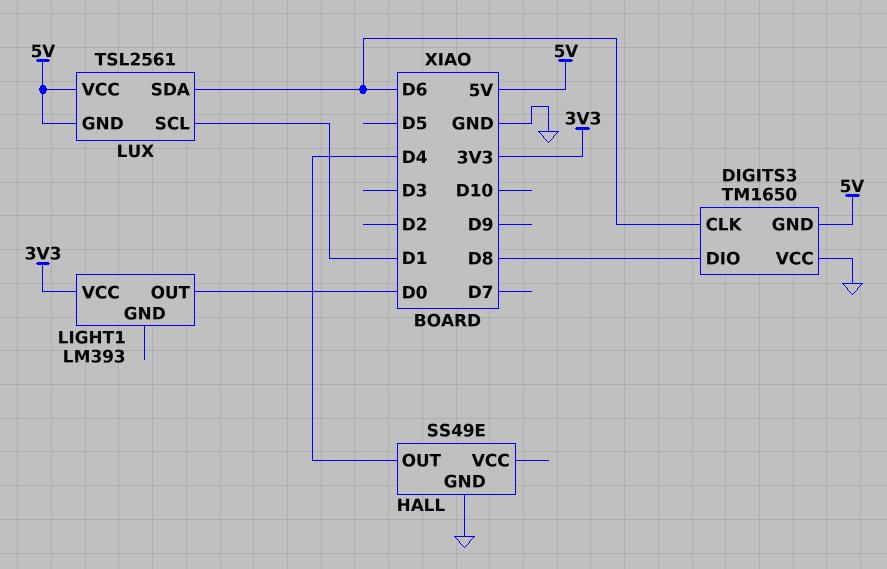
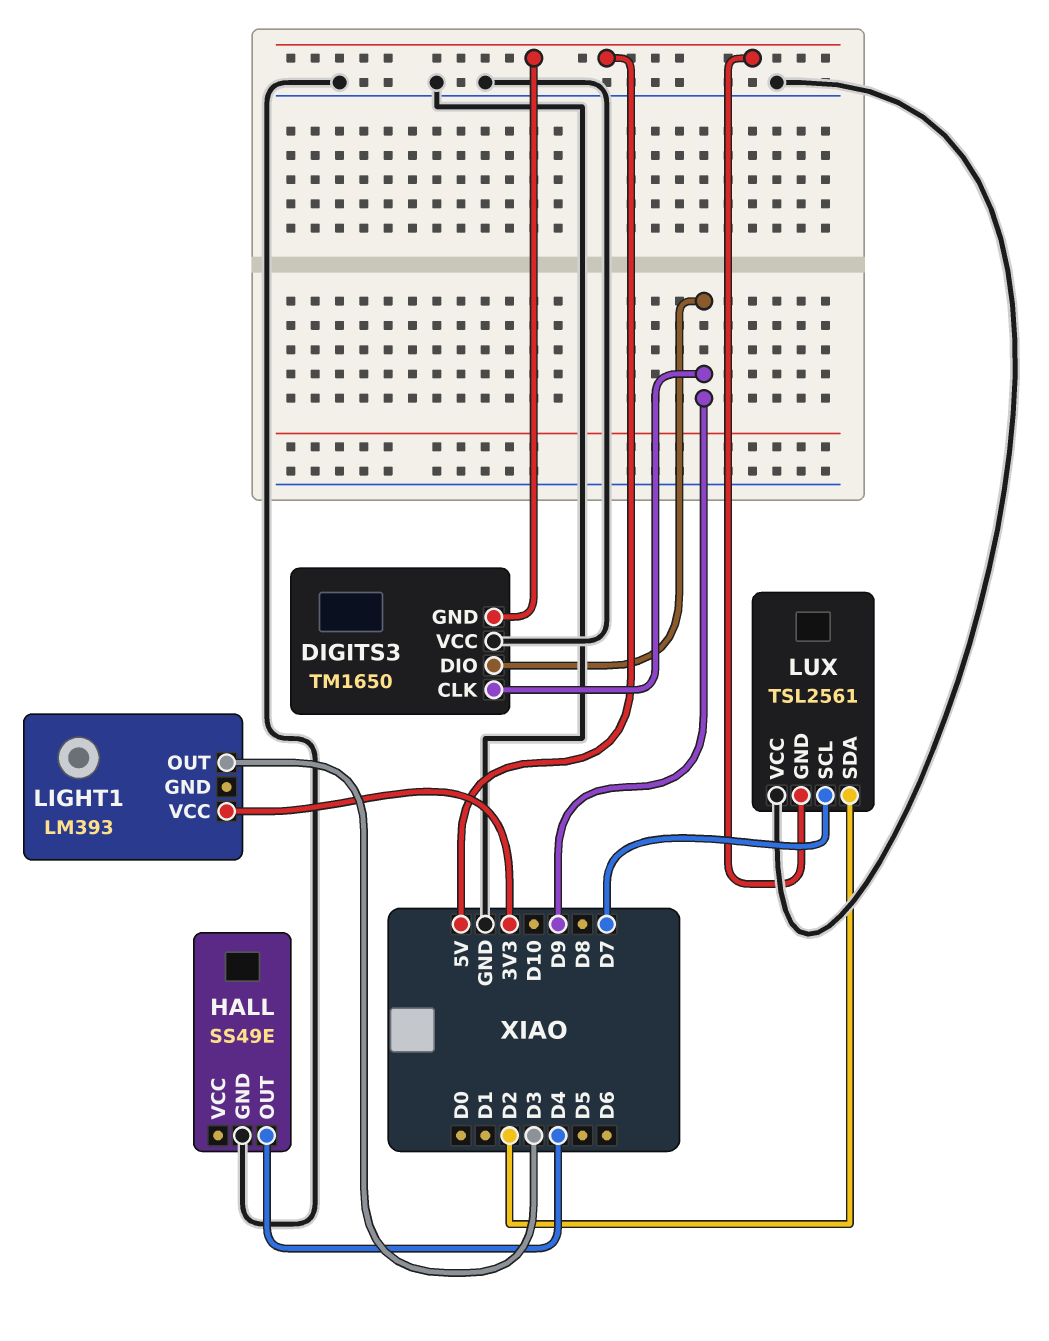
DIGITS3 pin CLK: D6 -> D9
DIGITS3 pin DIO: D8 -> D9
LIGHT1 pin OUT: D0 -> D3
LUX pin SCL: D1 -> D7
LUX pin SDA: D6 -> D2
LUX pin VCC: 5V -> GND

